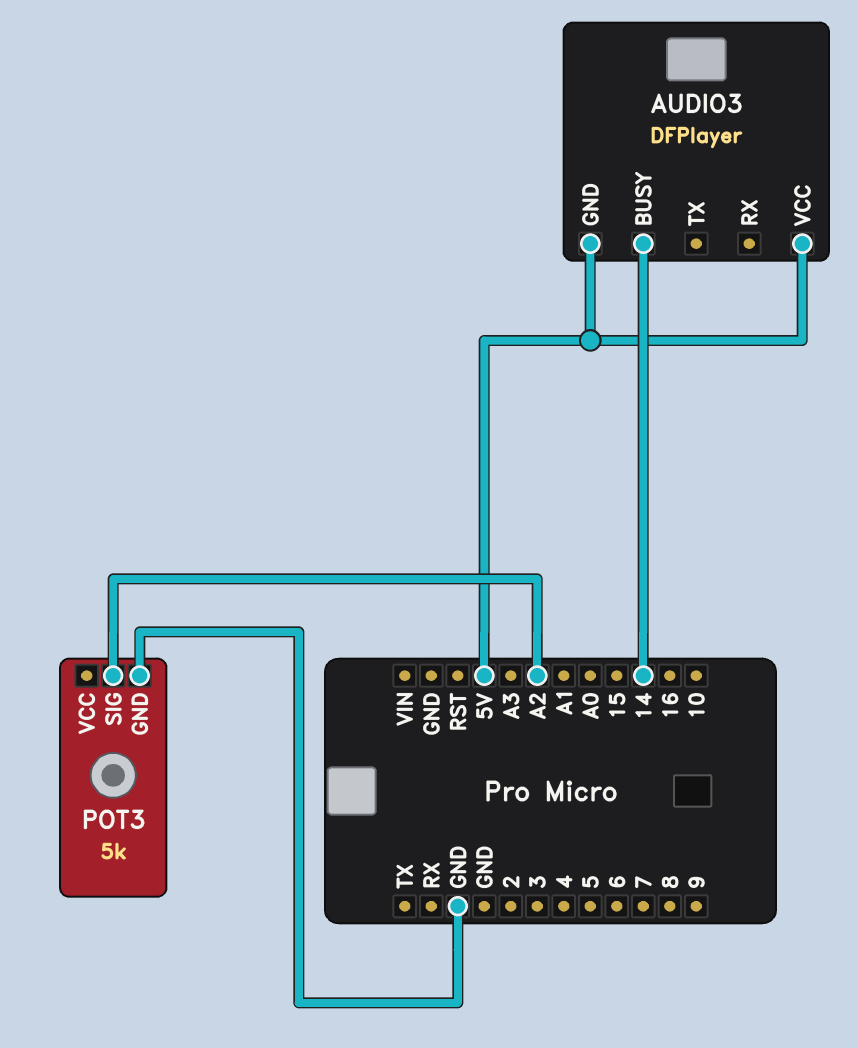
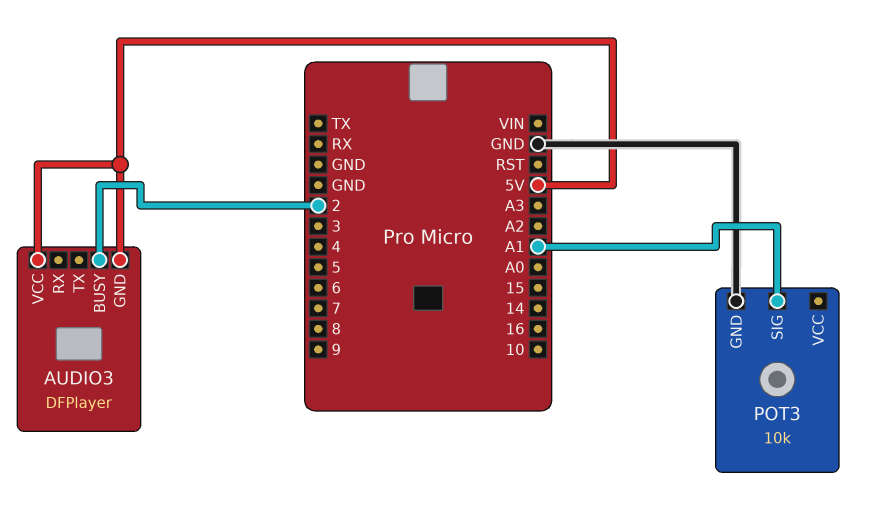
AUDIO3 pin BUSY: 14 -> 2
POT3: 5k -> 10k
POT3 pin SIG: A2 -> A1

